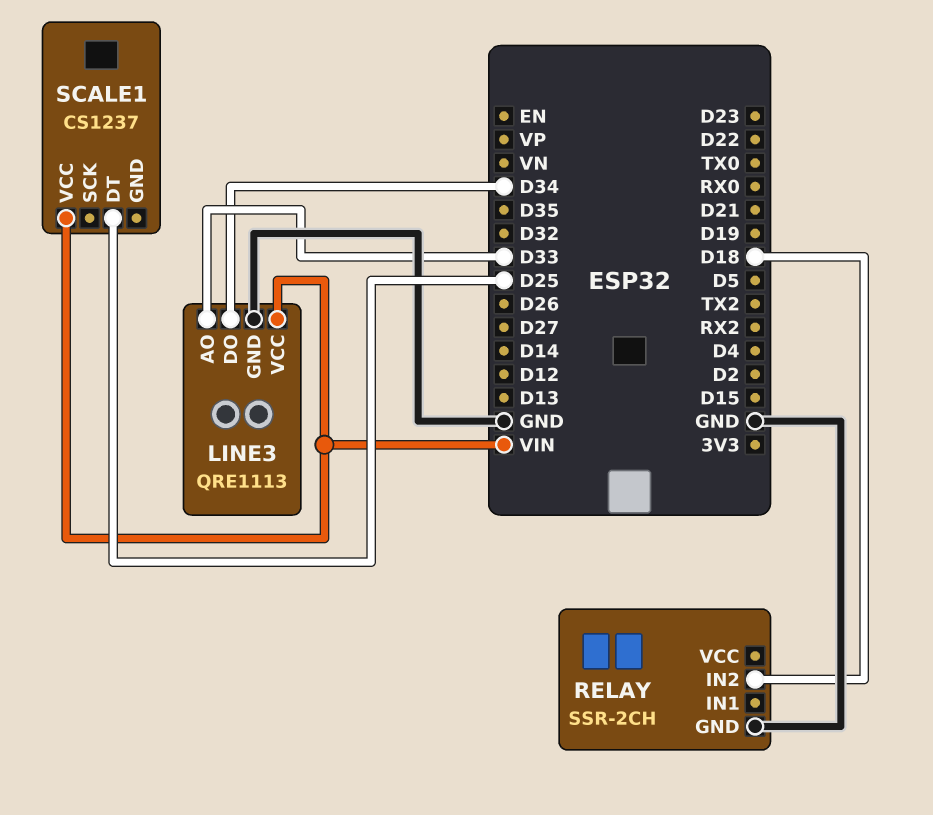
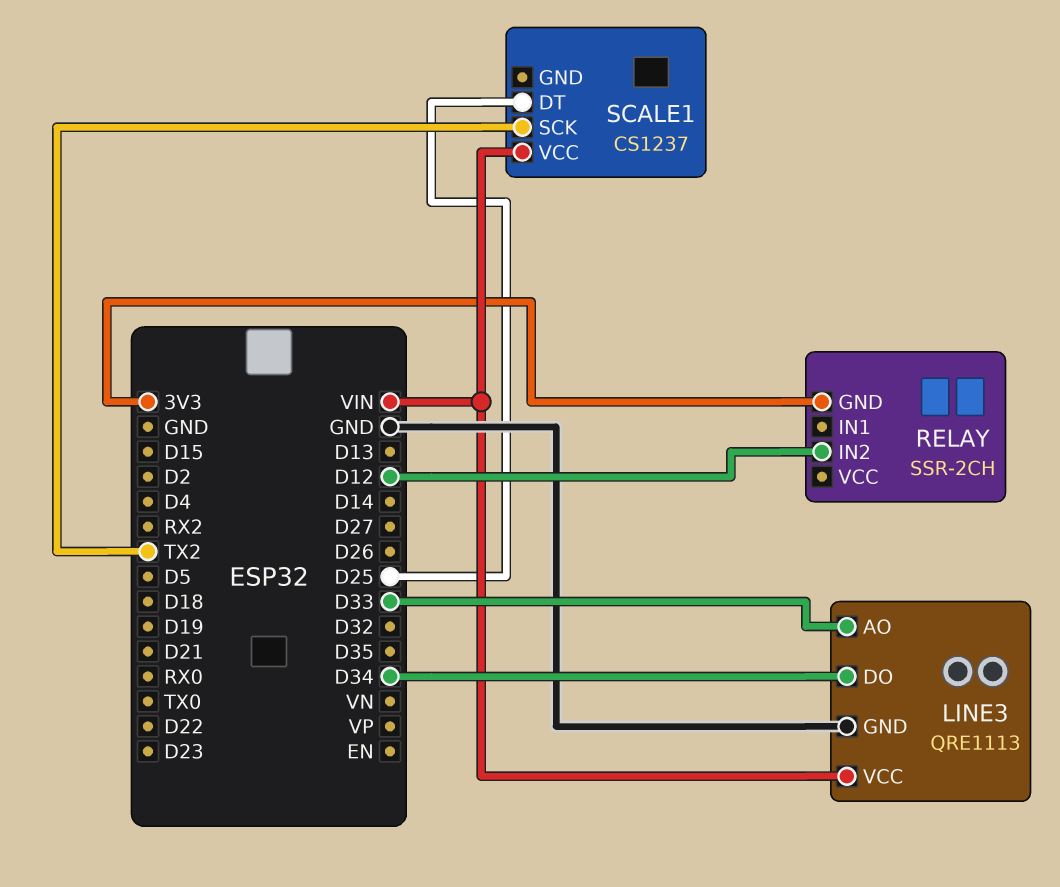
RELAY pin GND: GND -> 3V3
RELAY pin IN2: D18 -> D12
SCALE1 pin SCK: none -> TX2

